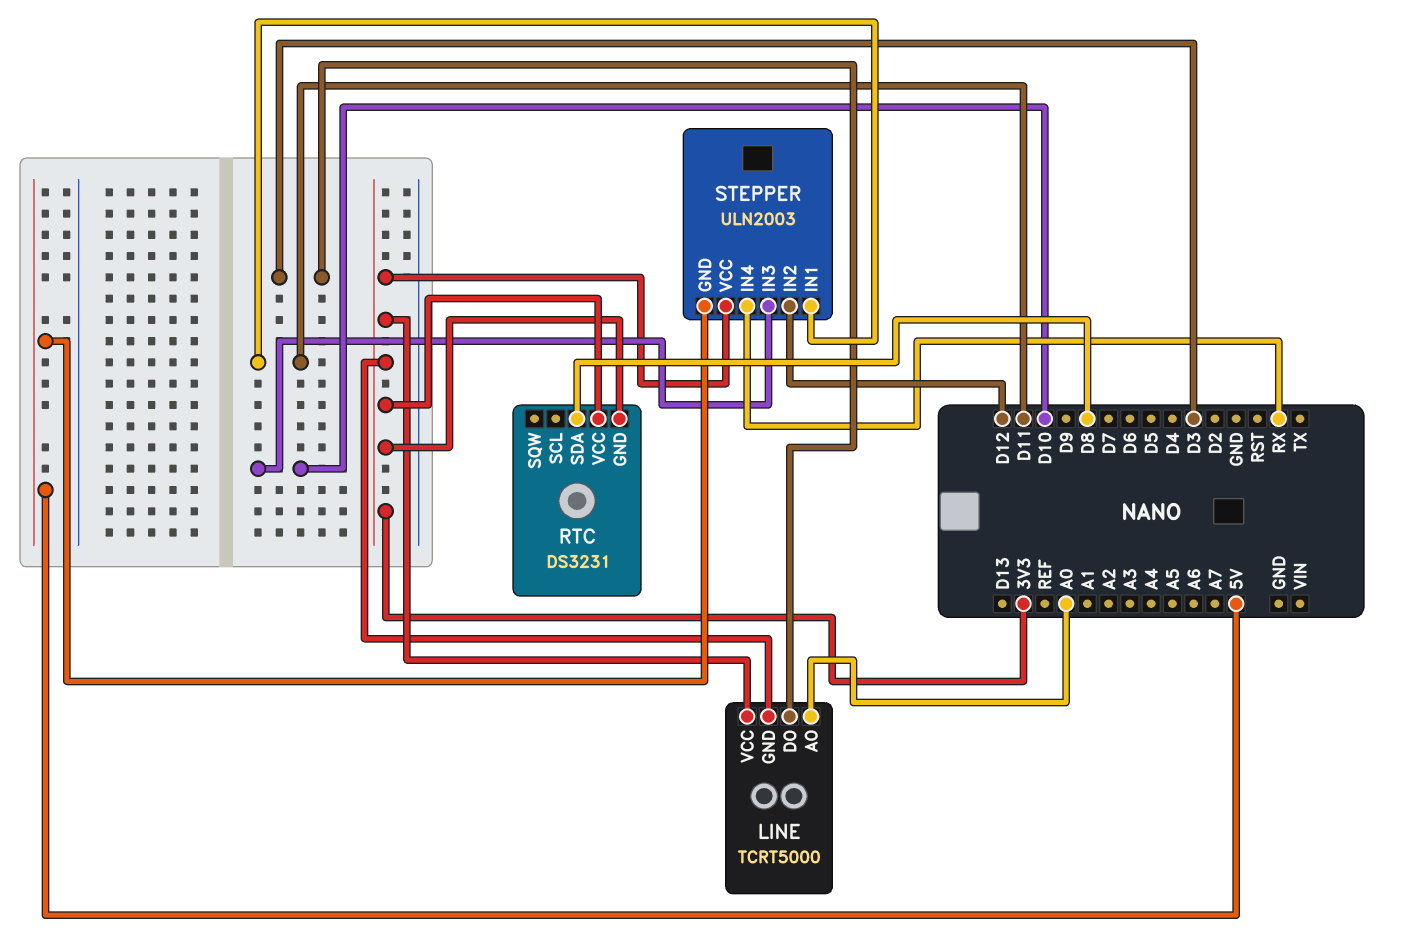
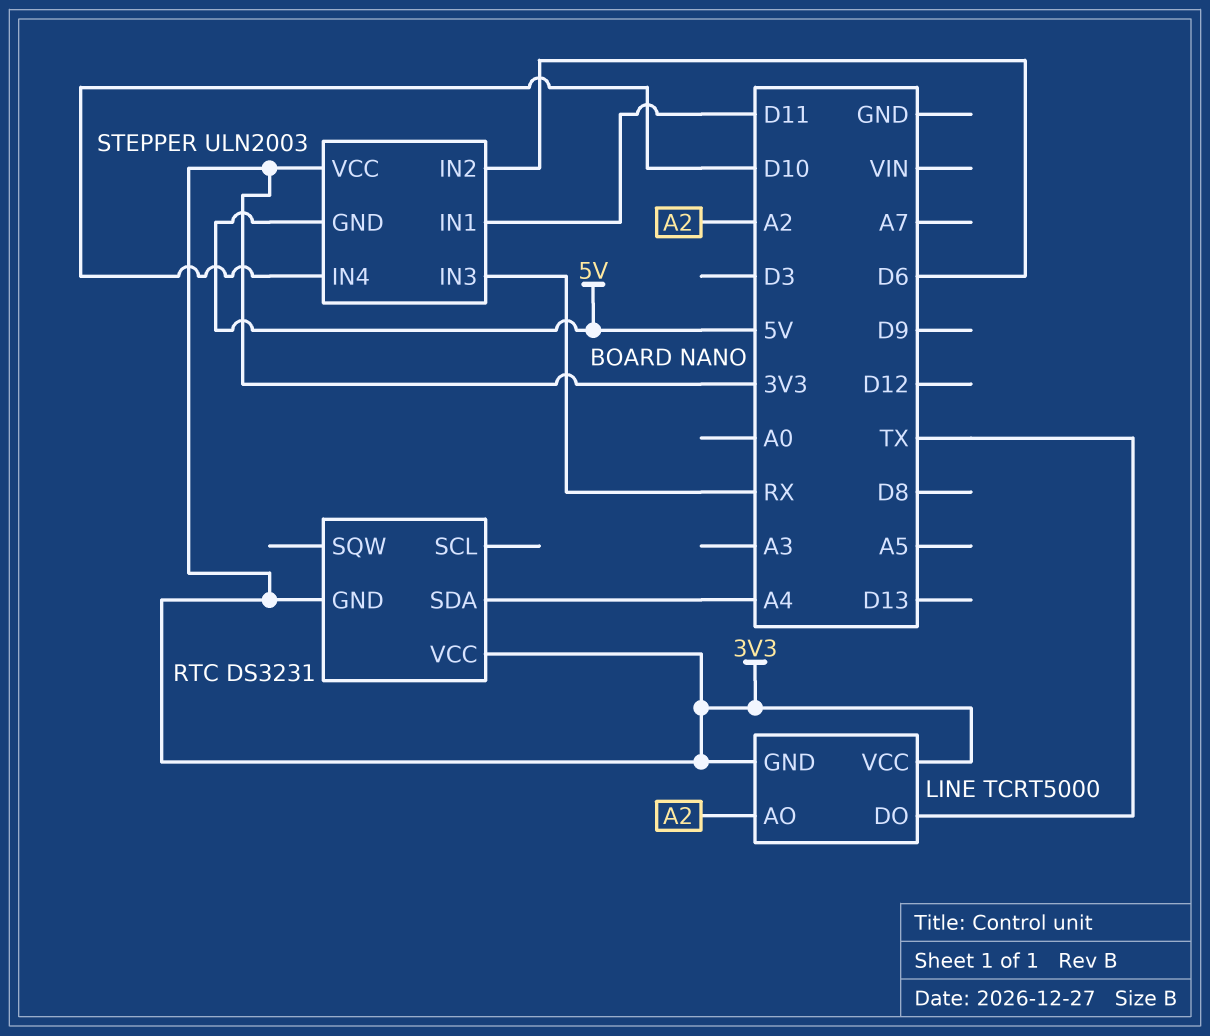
LINE pin AO: A0 -> A2
LINE pin DO: D3 -> TX
RTC pin SDA: D8 -> A4
STEPPER pin IN2: D12 -> D6
STEPPER pin IN3: D10 -> RX
STEPPER pin IN4: RX -> D10

